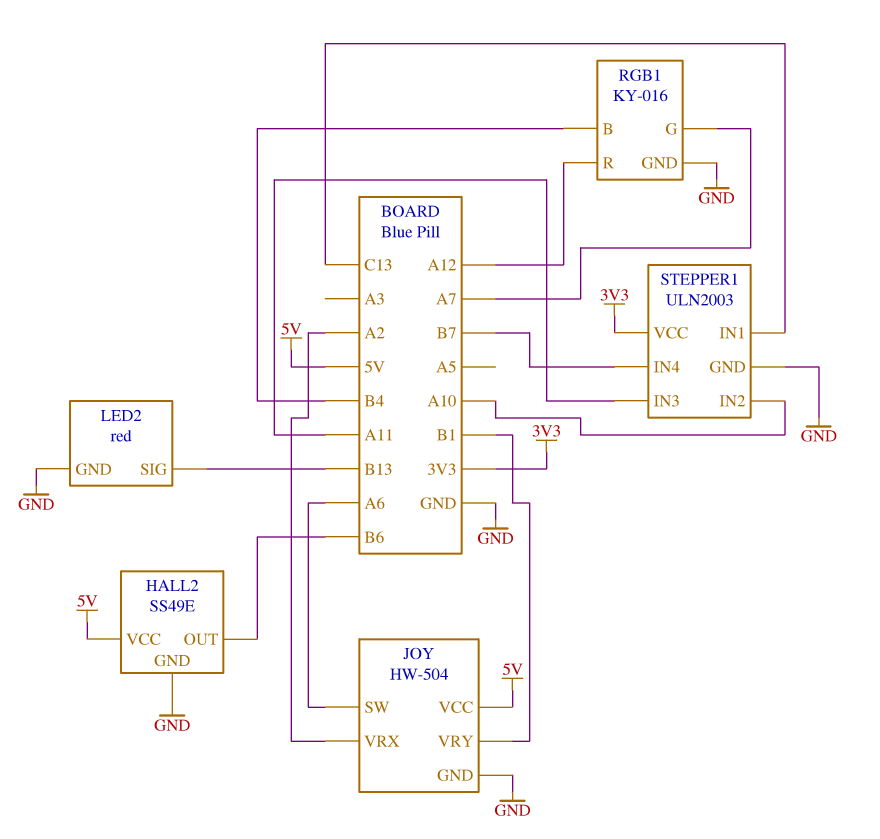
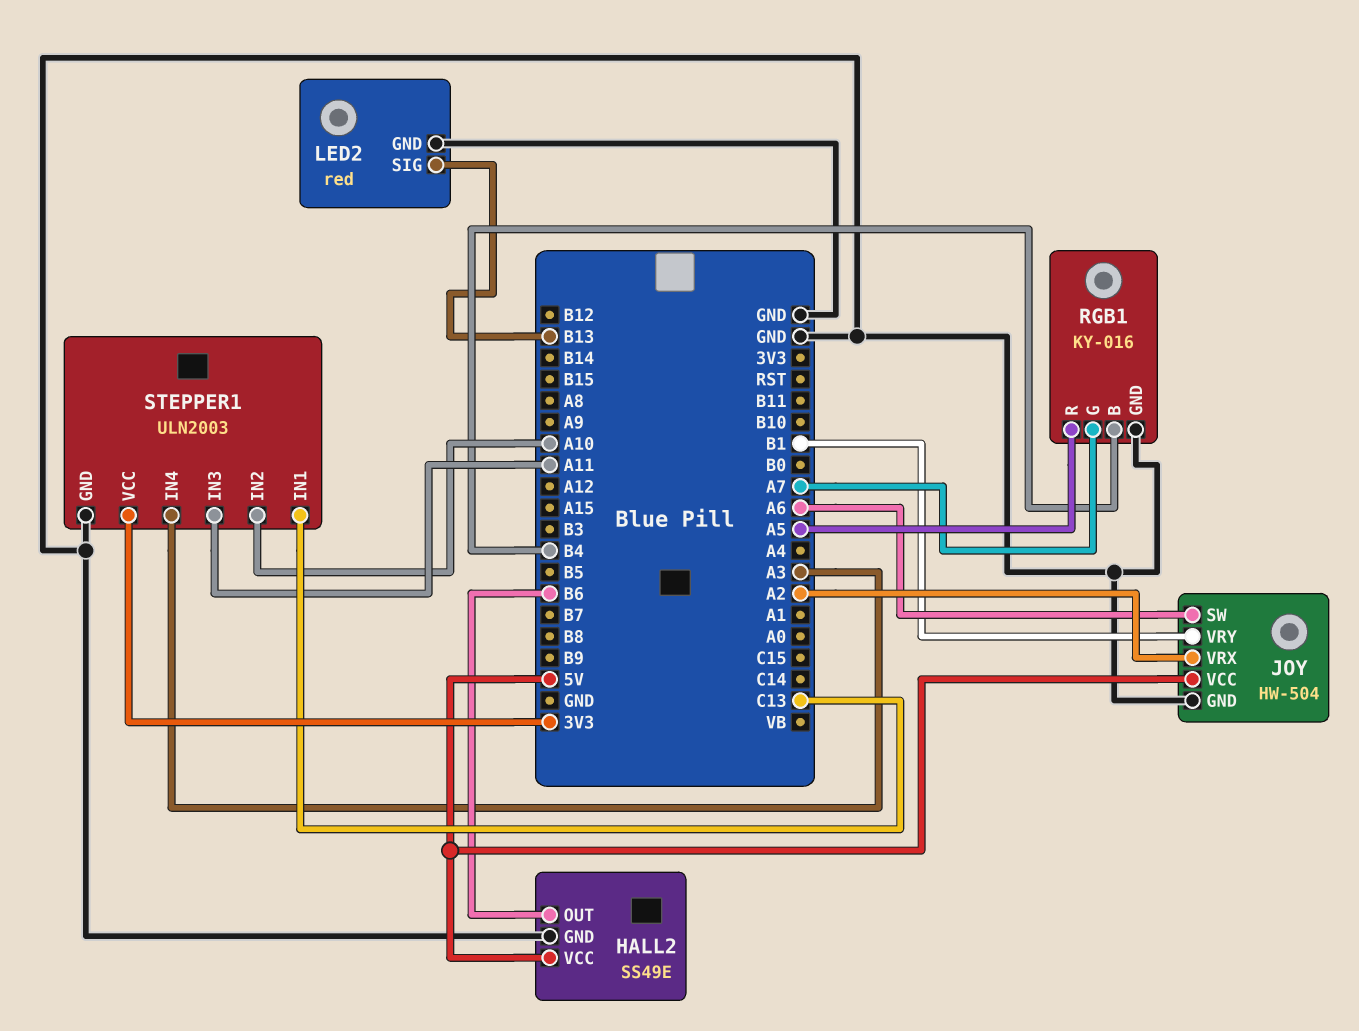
RGB1 pin R: A12 -> A5
STEPPER1 pin IN4: B7 -> A3

